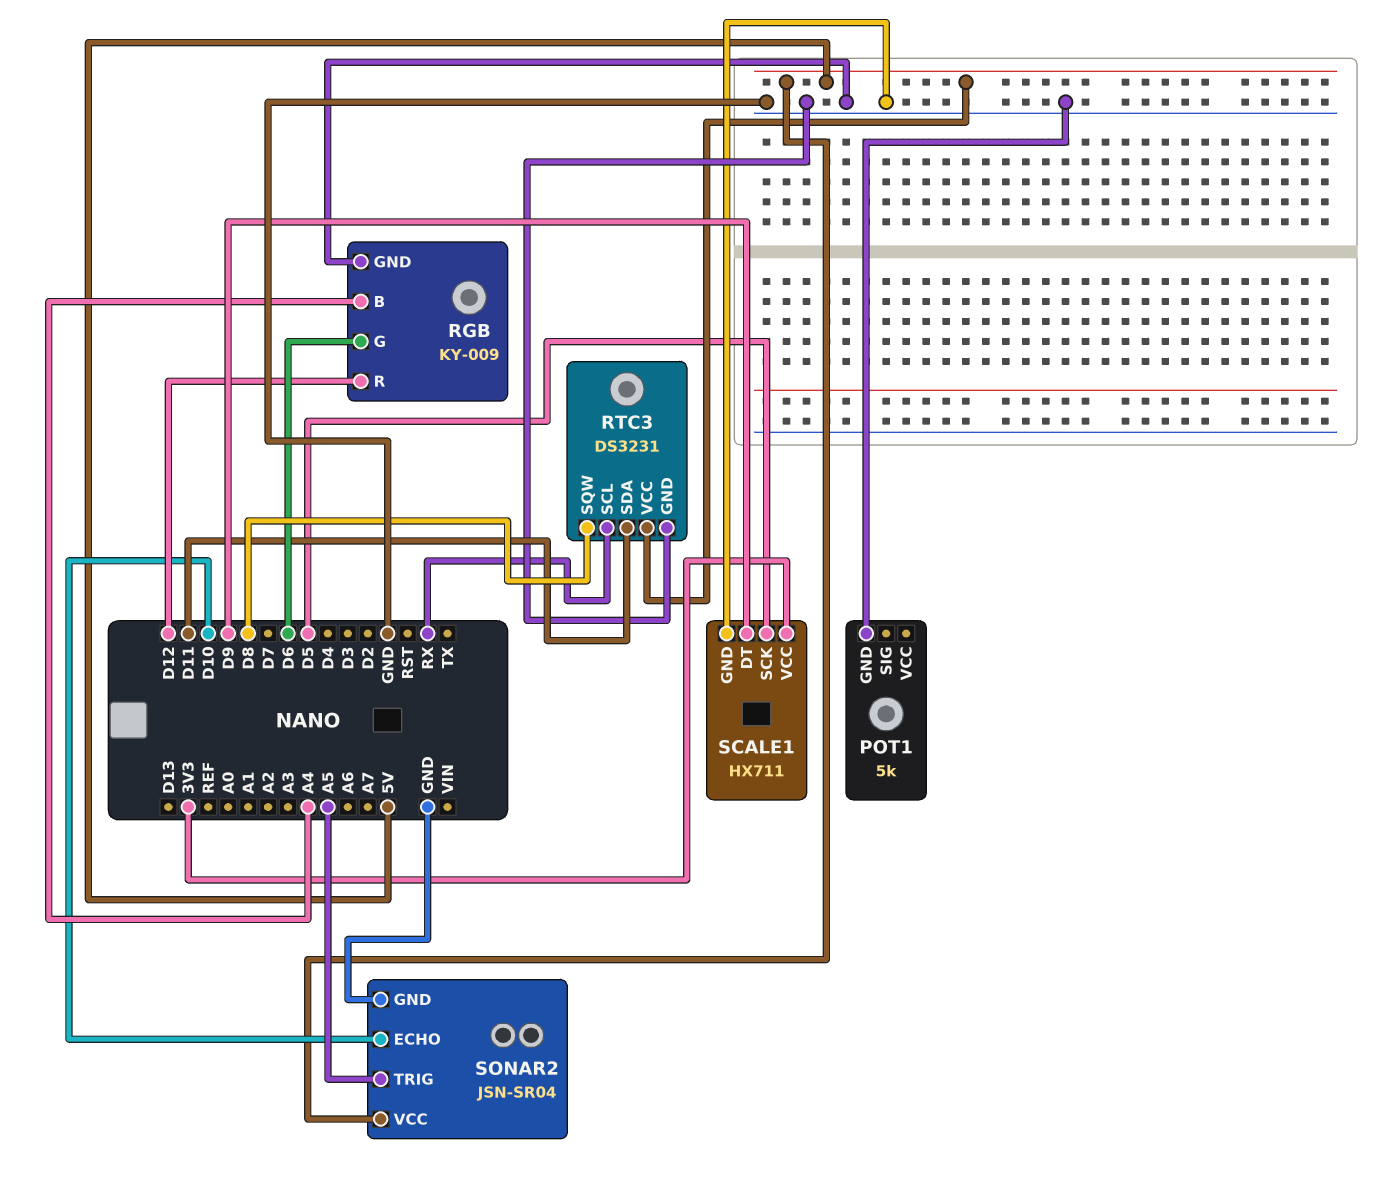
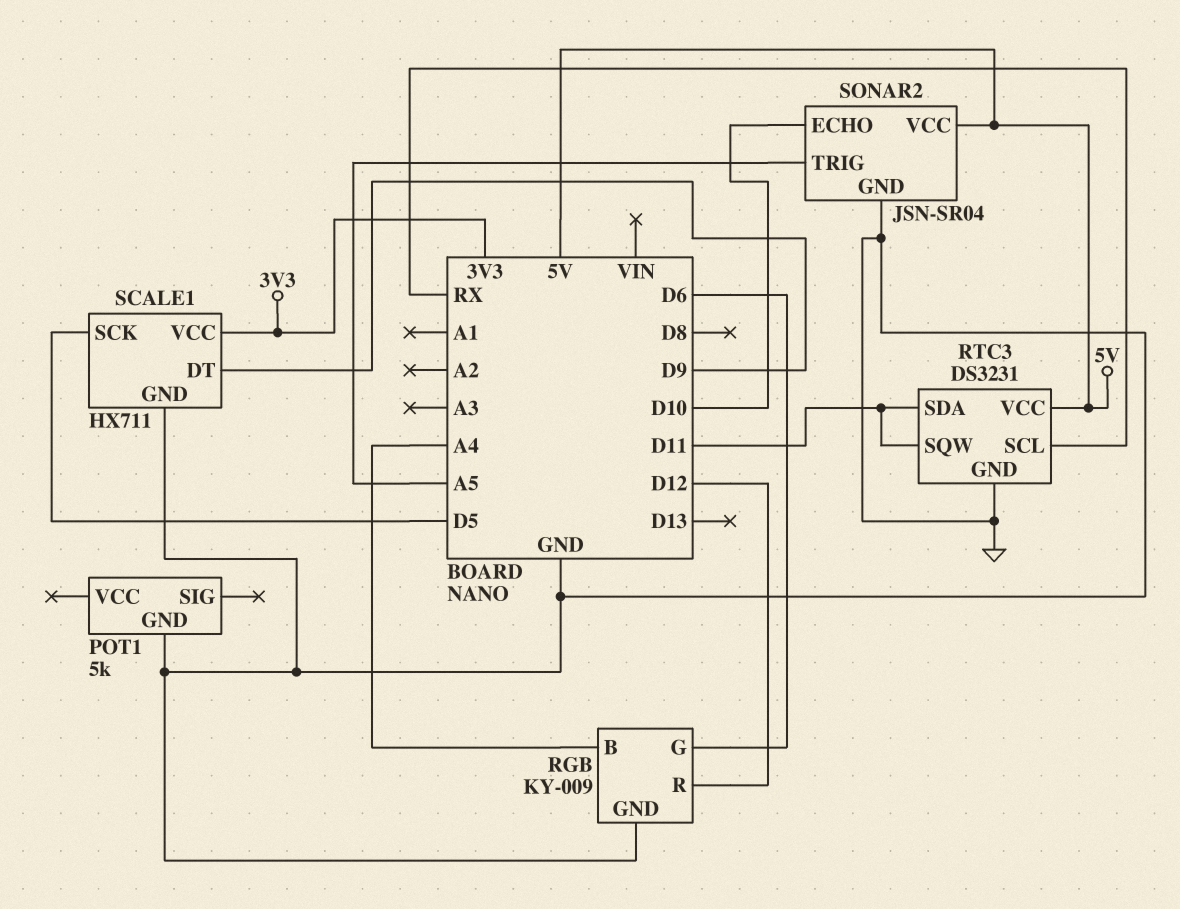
RTC3 pin SQW: D8 -> D11

